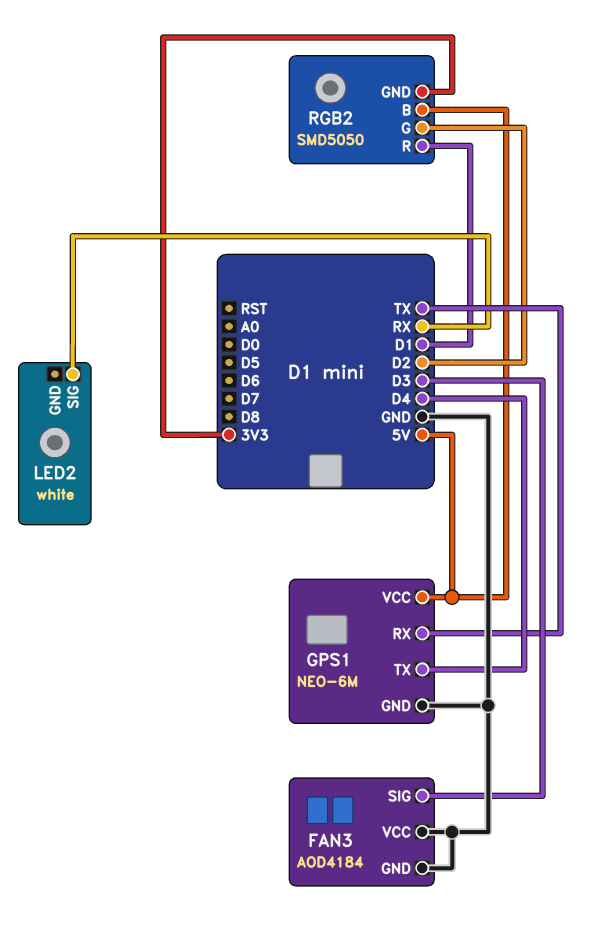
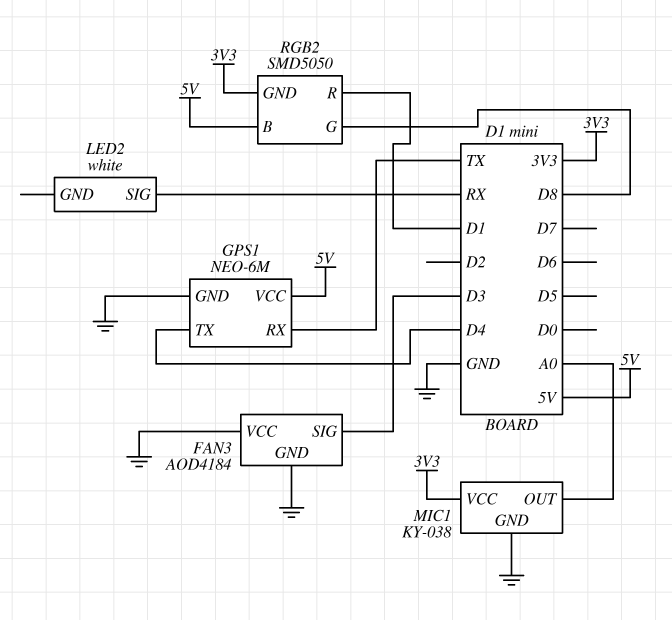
MIC1: none -> KY-038
MIC1 pin GND: none -> GND
MIC1 pin OUT: none -> A0
MIC1 pin VCC: none -> 3V3
RGB2 pin G: D2 -> D8

